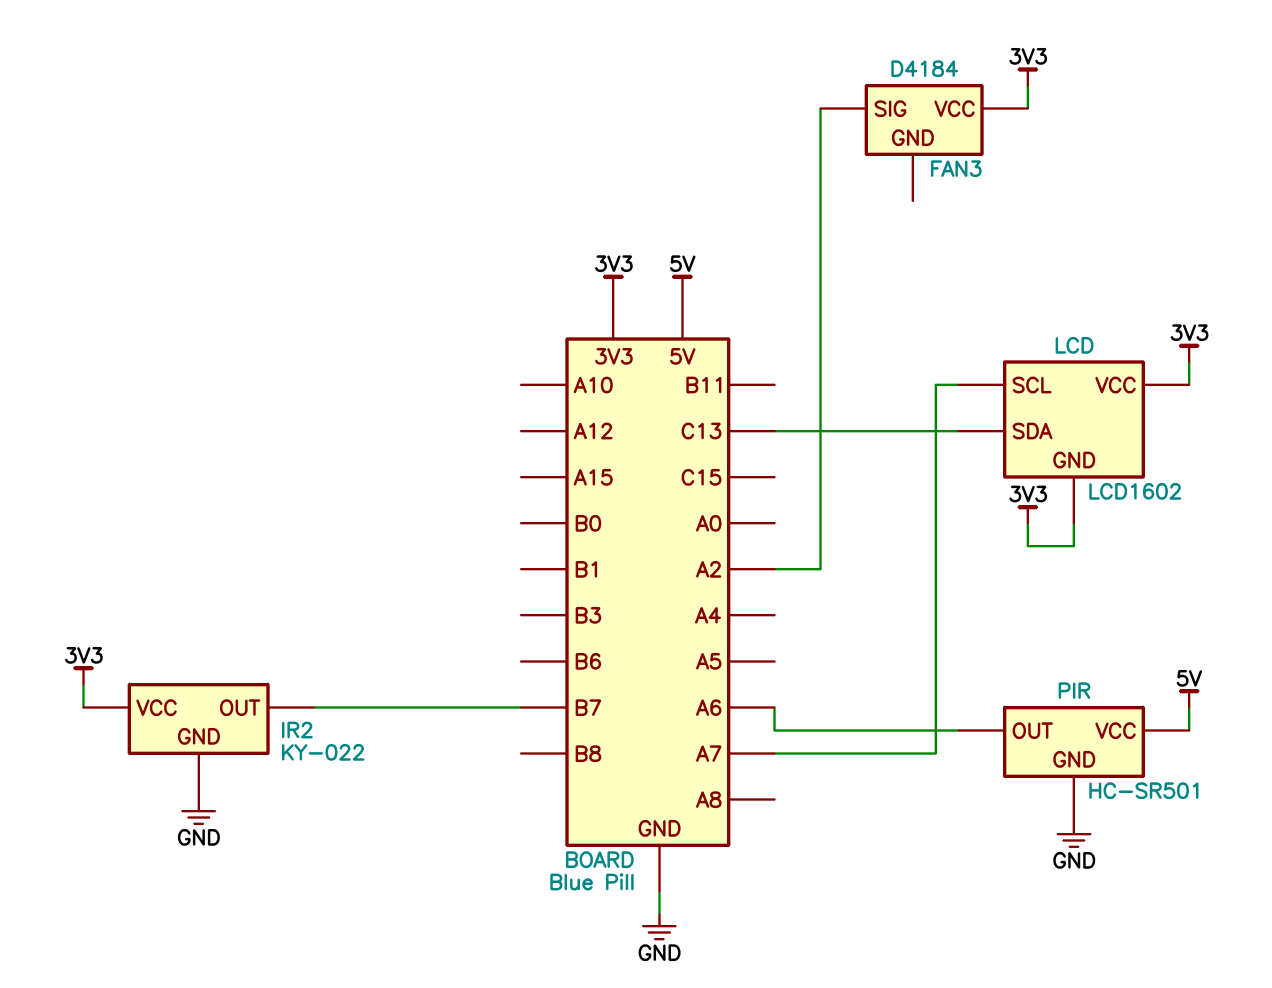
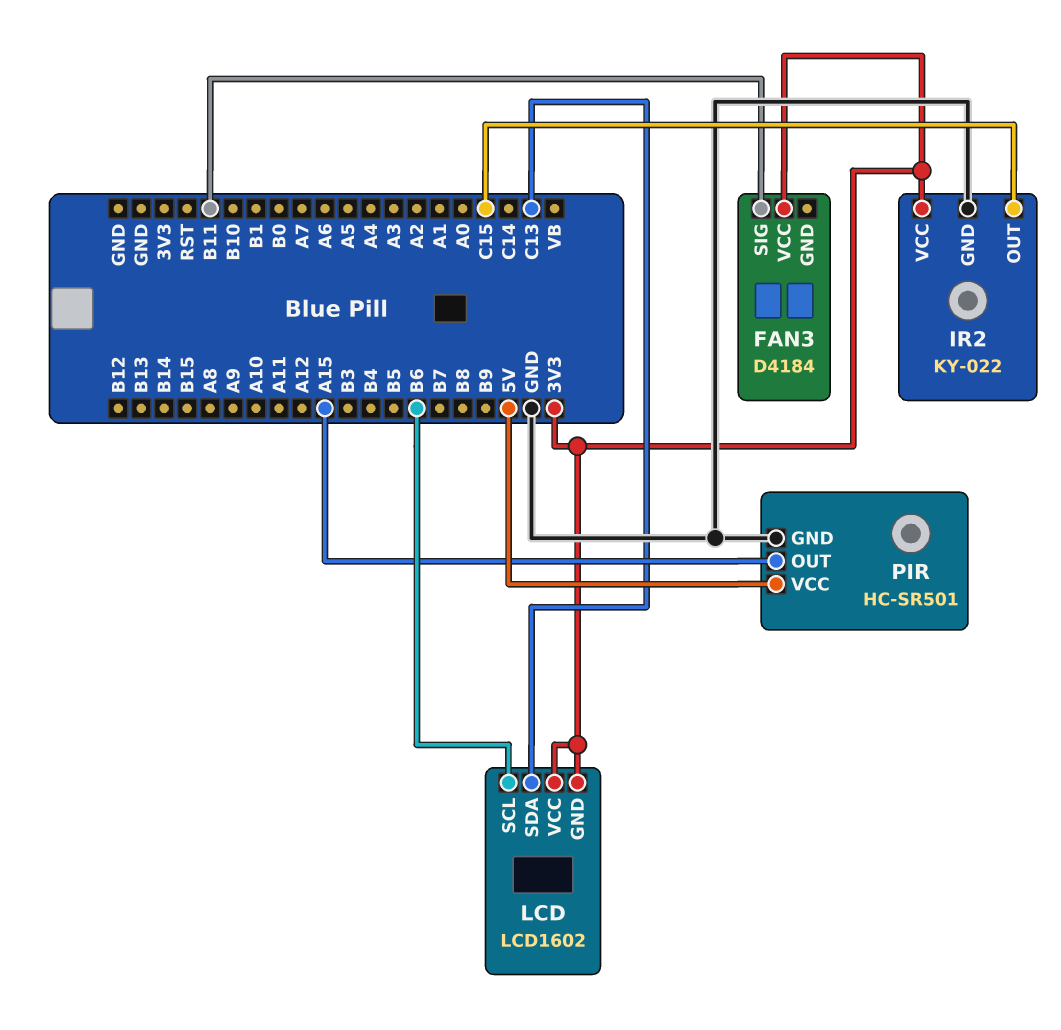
FAN3 pin SIG: A2 -> B11
IR2 pin OUT: B7 -> C15
LCD pin SCL: A7 -> B6
PIR pin OUT: A6 -> A15

